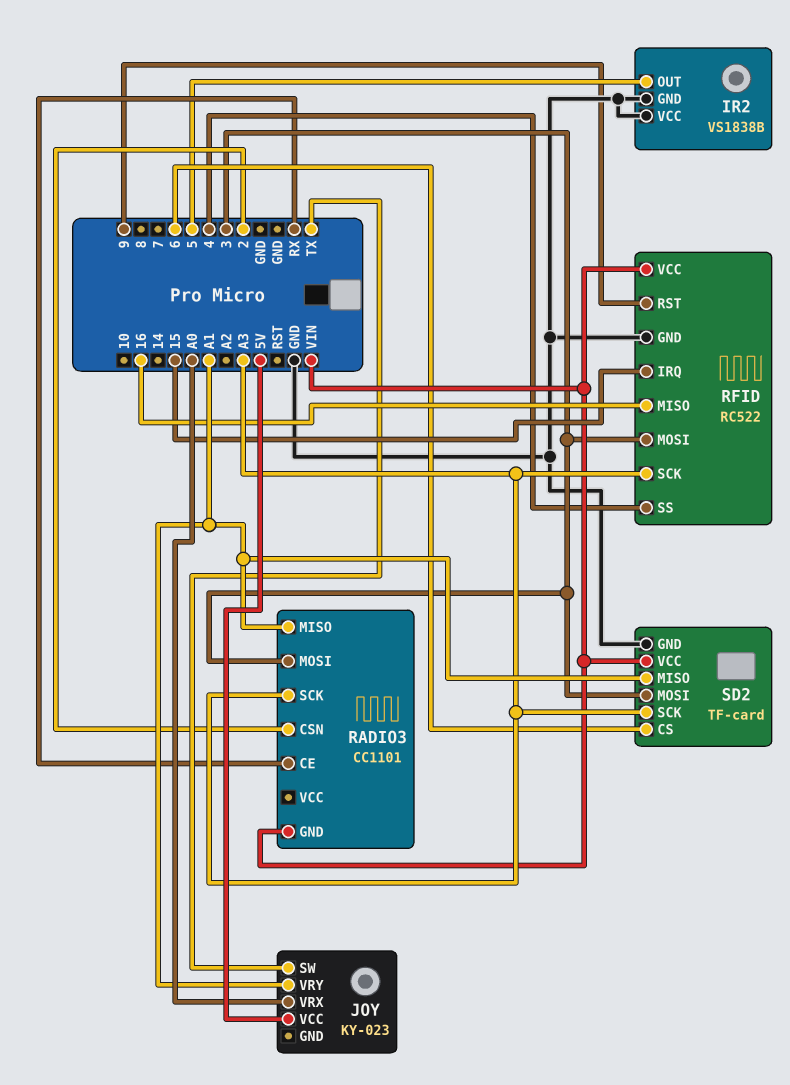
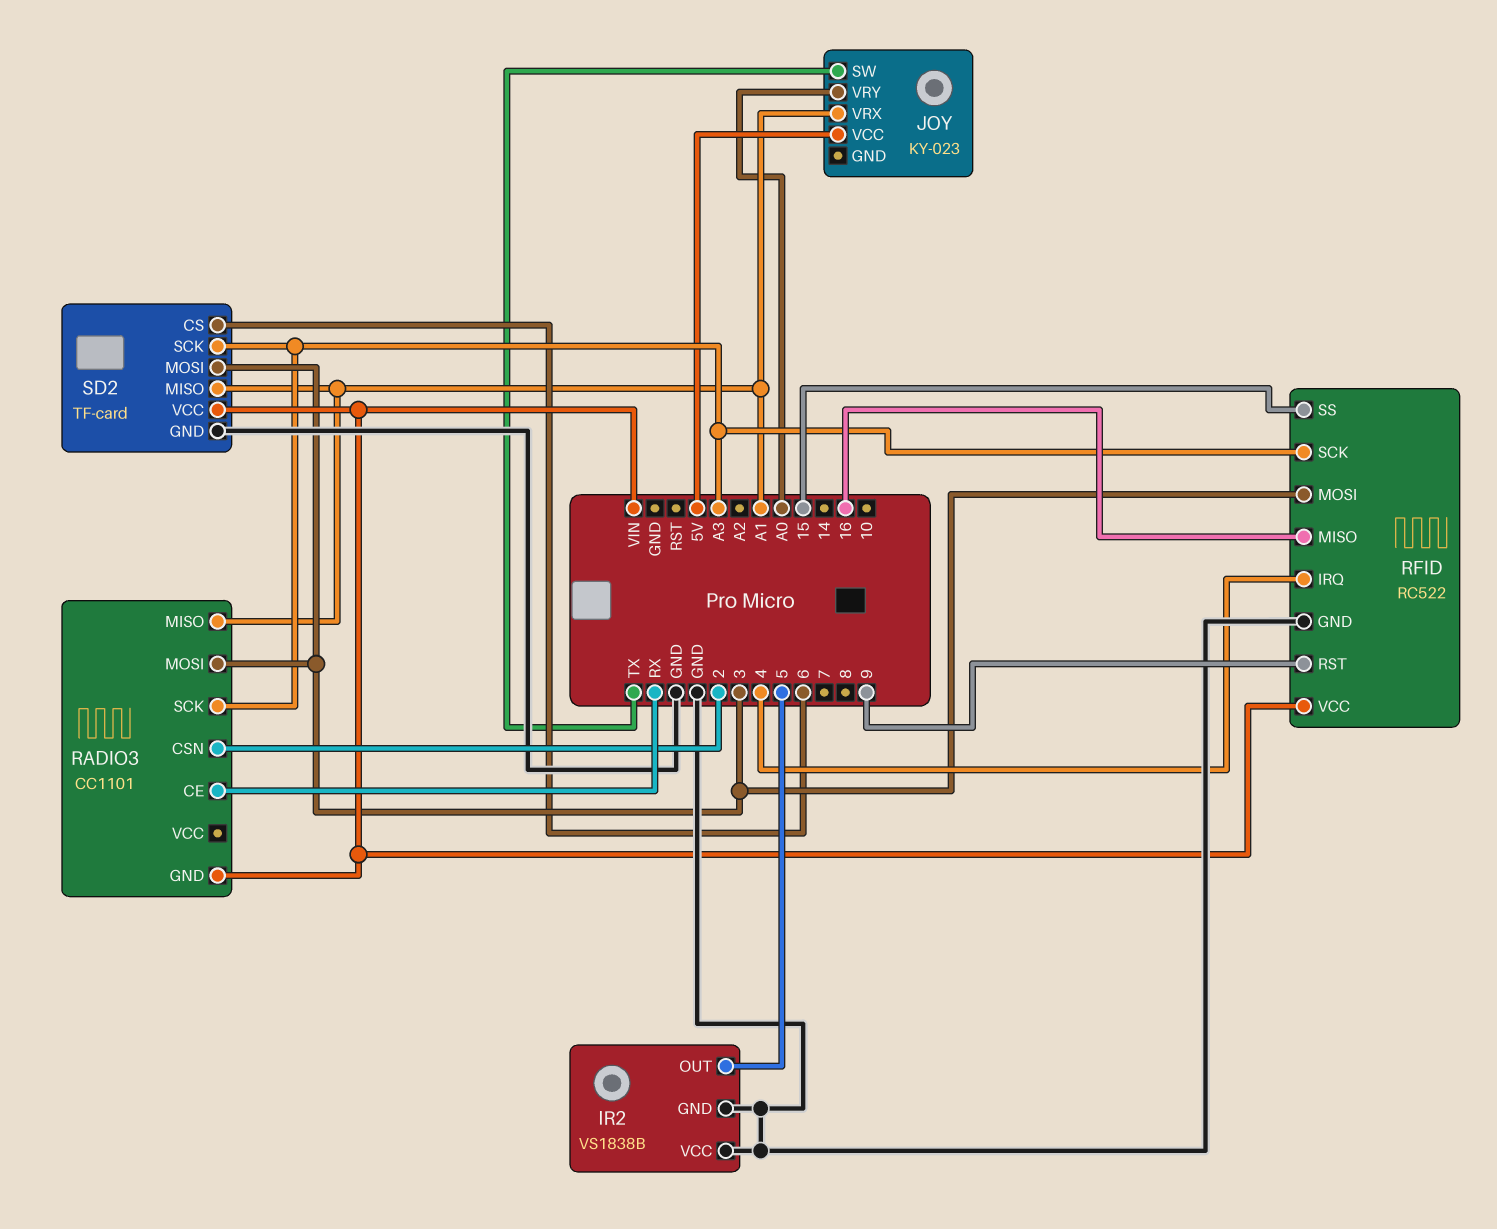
JOY pin VRX: A0 -> A1
JOY pin VRY: A1 -> A0
RFID pin IRQ: 15 -> 4
RFID pin SS: 4 -> 15

